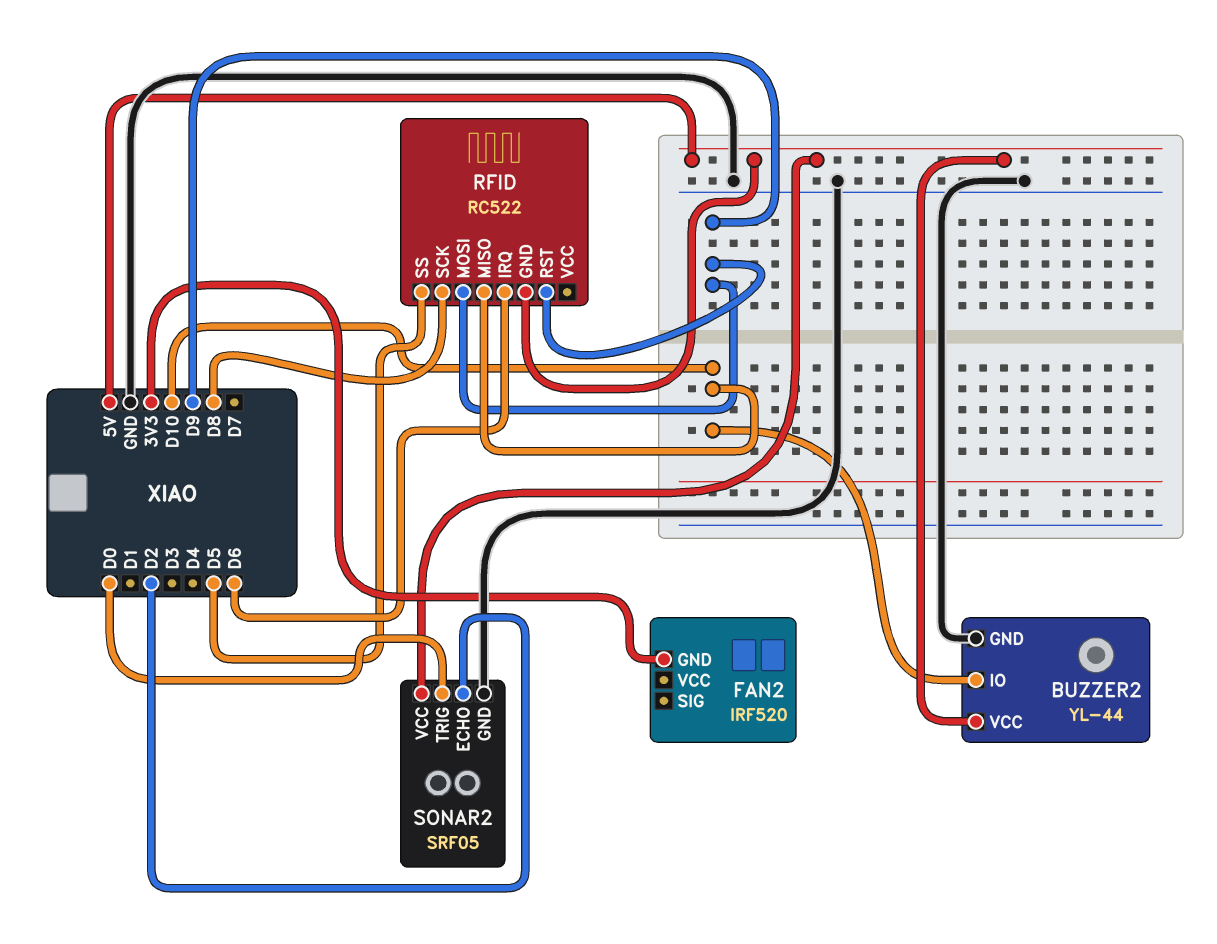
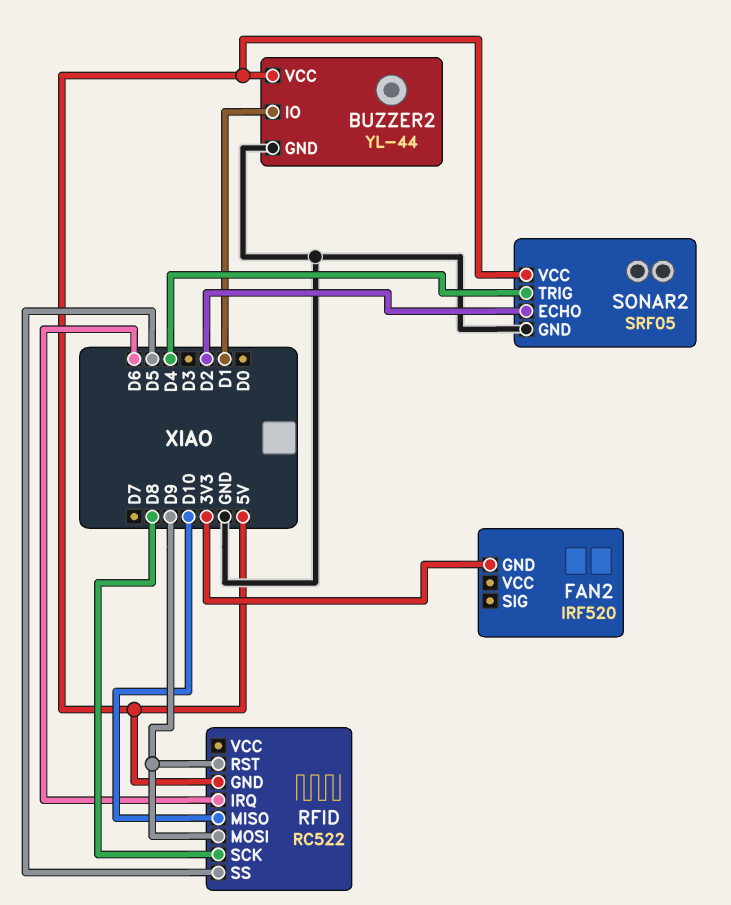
BUZZER2 pin IO: D10 -> D1
SONAR2 pin TRIG: D0 -> D4

